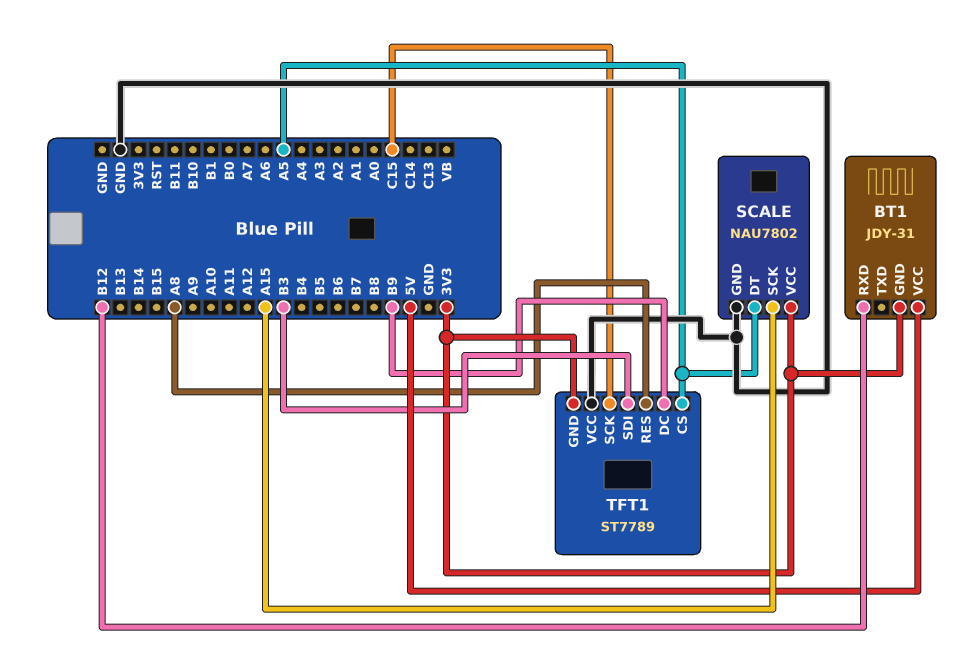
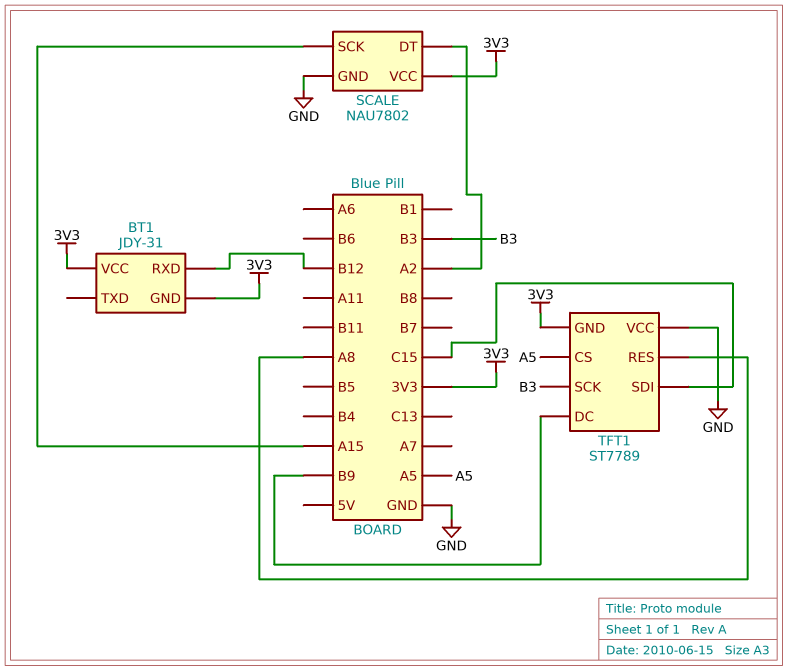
BT1 pin VCC: 5V -> 3V3
SCALE pin DT: A5 -> A2
TFT1 pin SCK: C15 -> B3
TFT1 pin SDI: B3 -> C15

